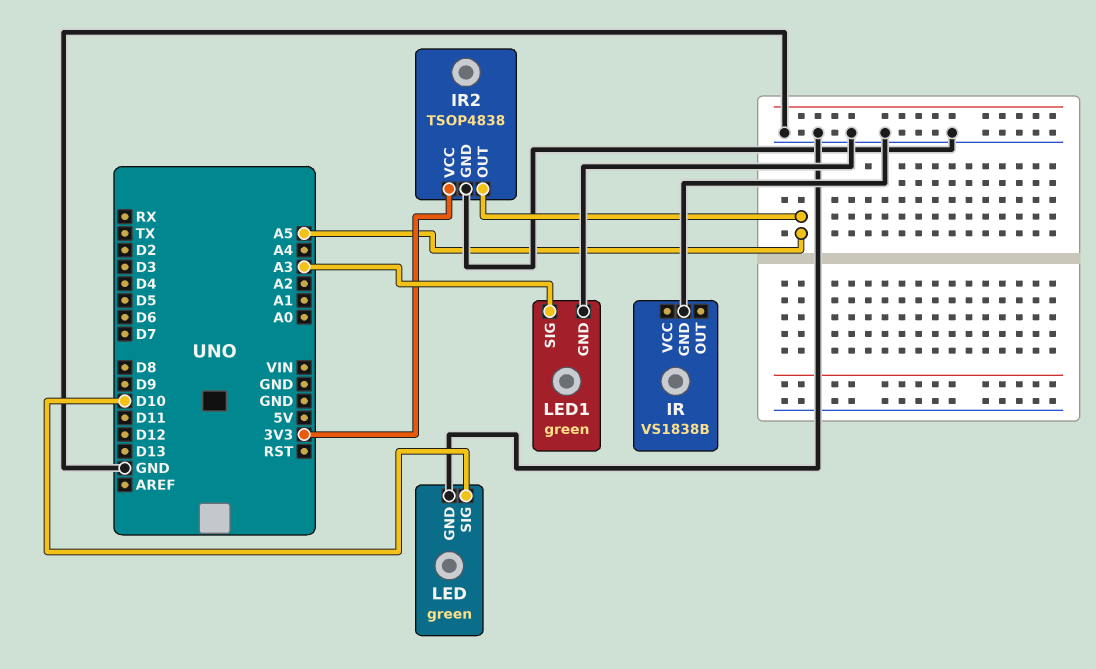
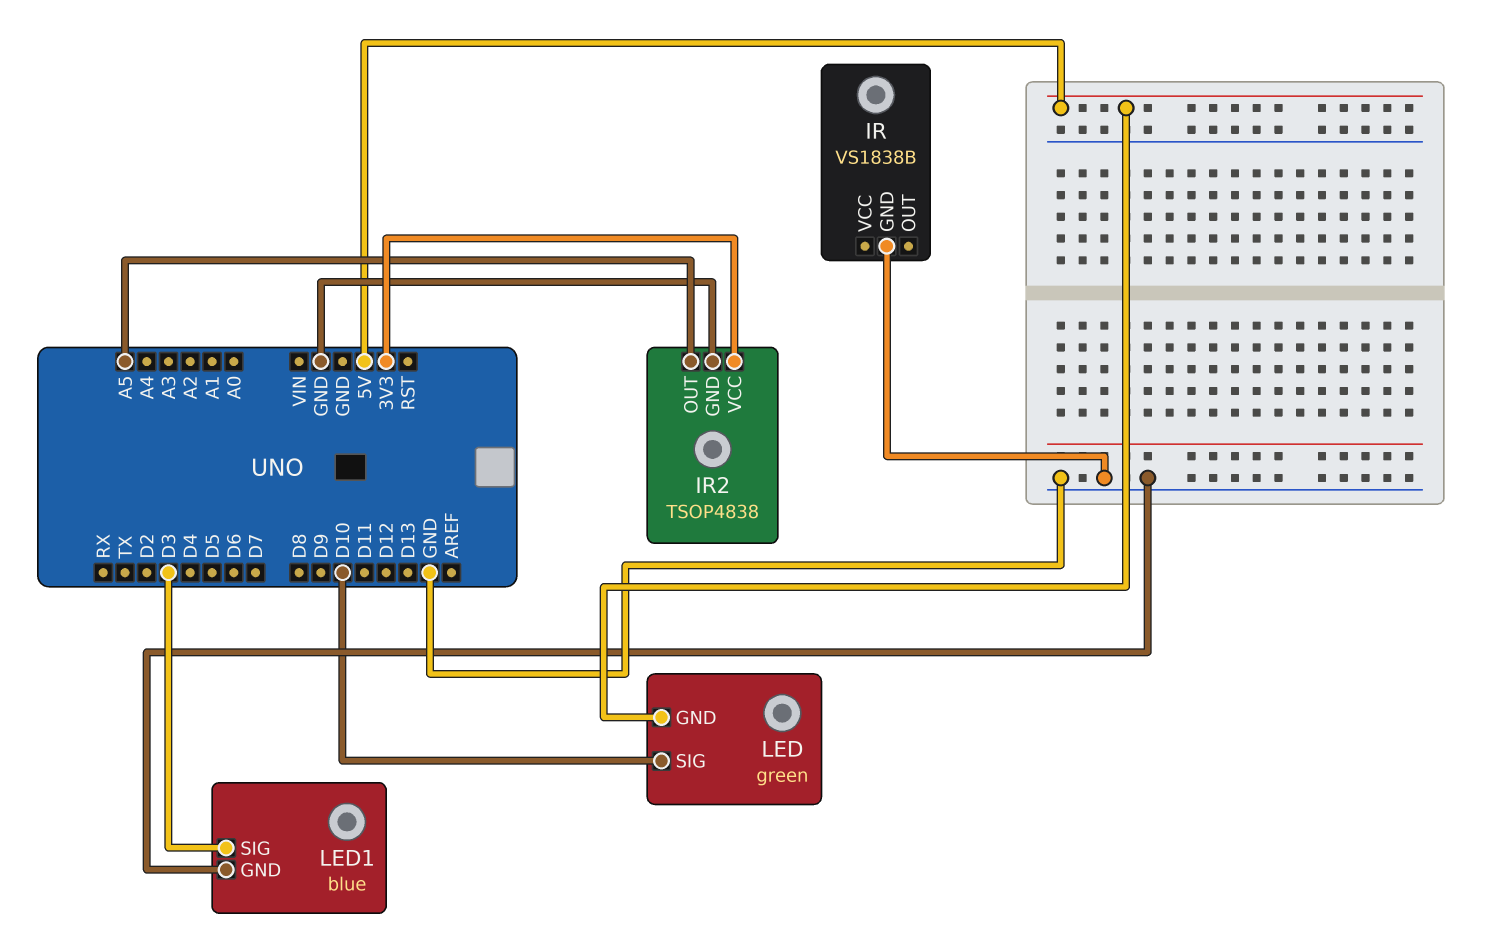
LED pin GND: GND -> 5V
LED1: green -> blue
LED1 pin SIG: A3 -> D3

